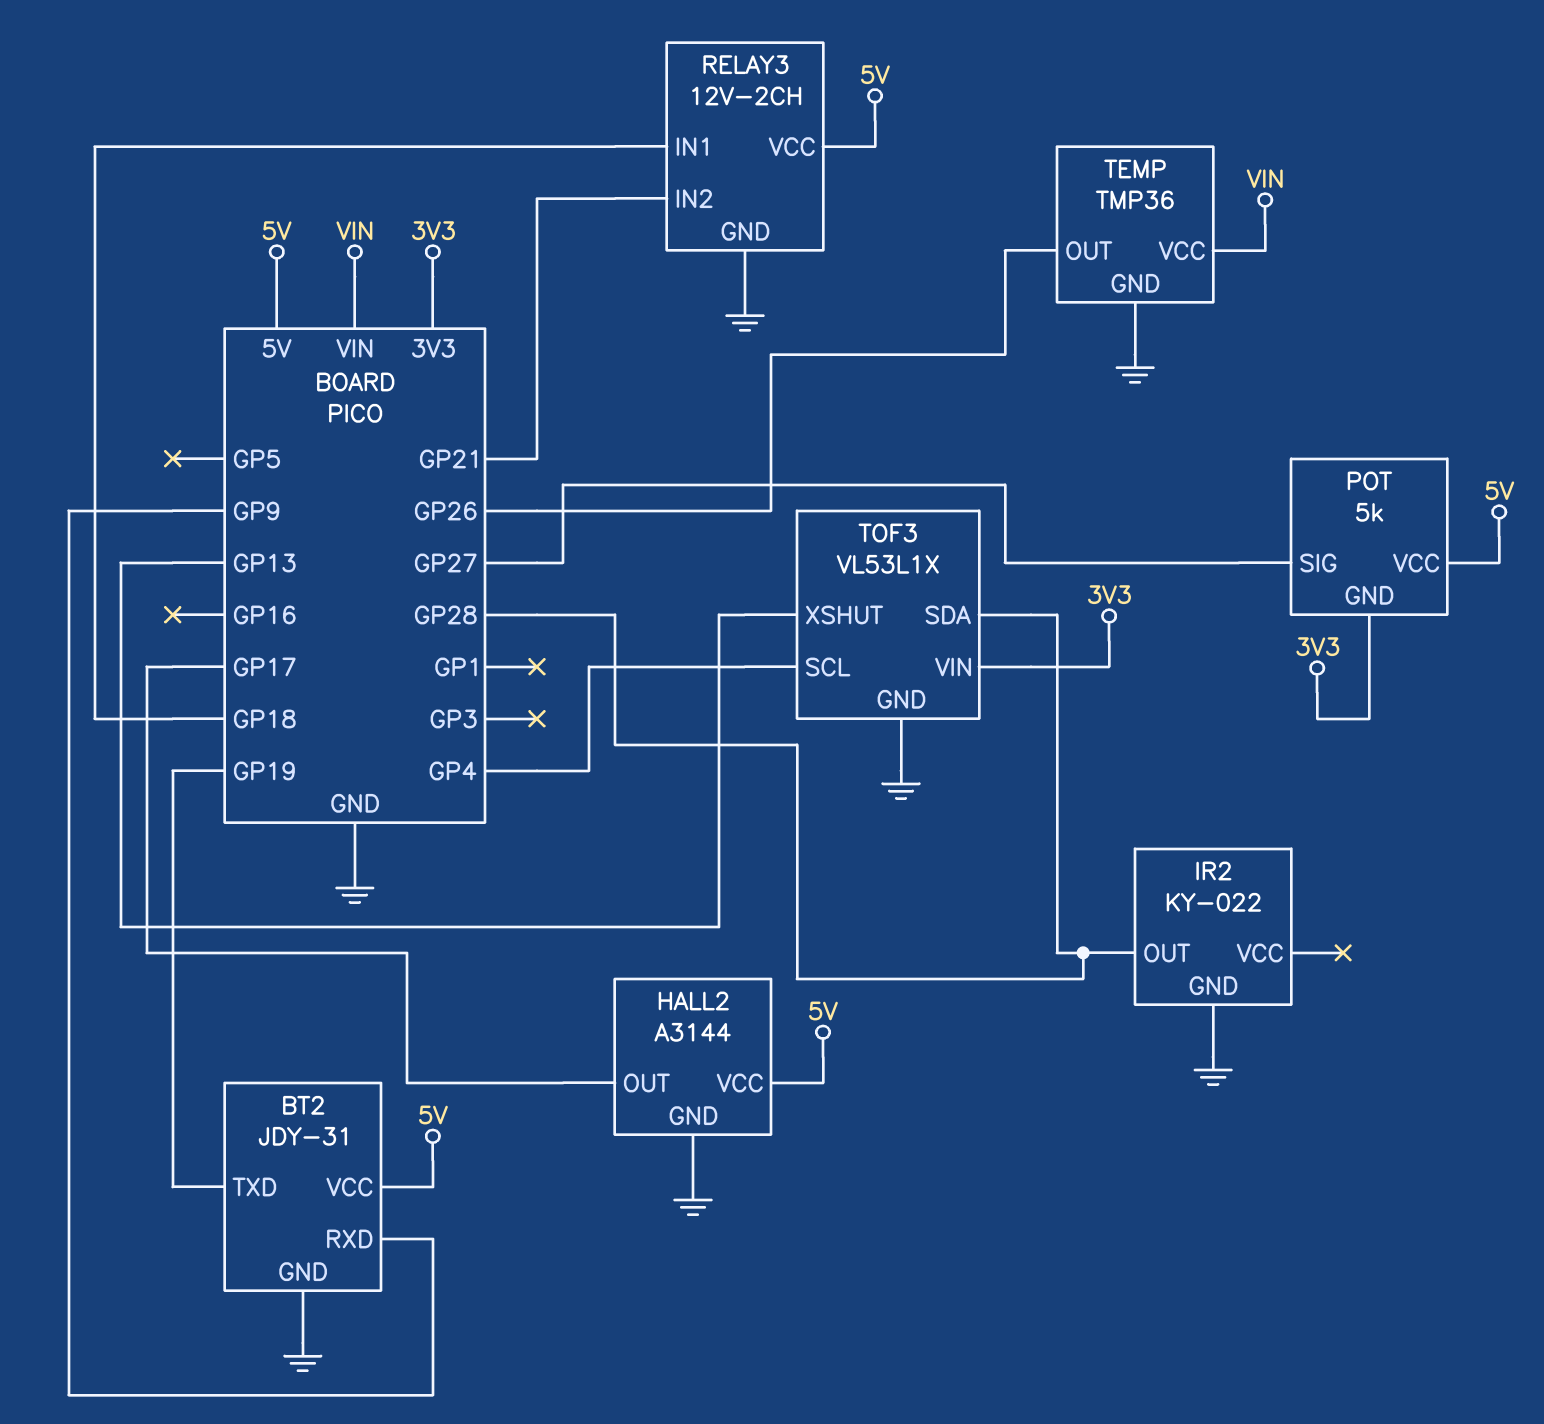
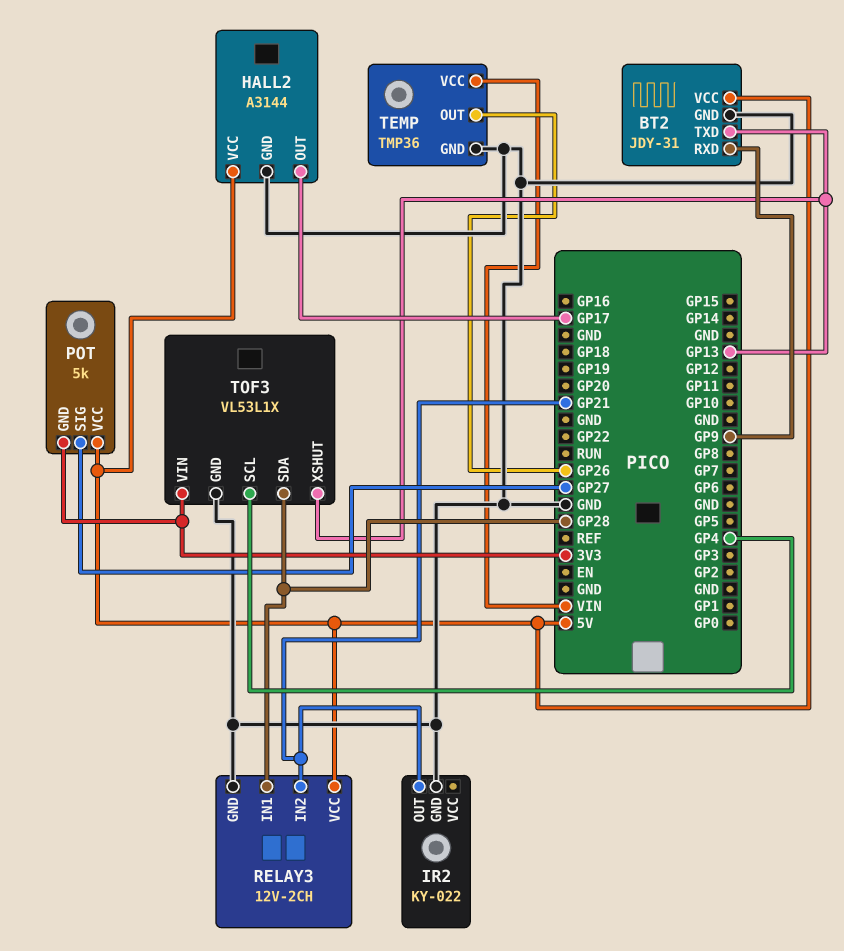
BT2 pin TXD: GP19 -> GP13
IR2 pin OUT: GP28 -> GP21
RELAY3 pin IN1: GP18 -> GP28

